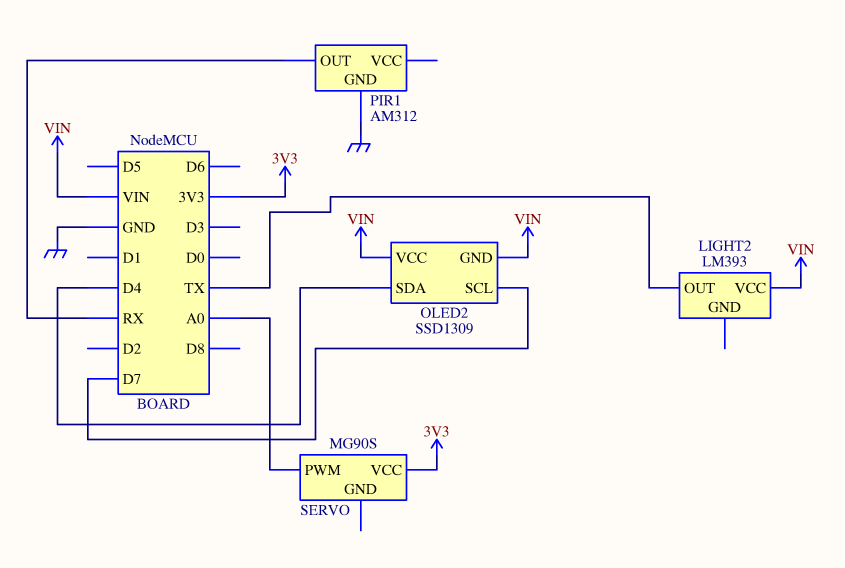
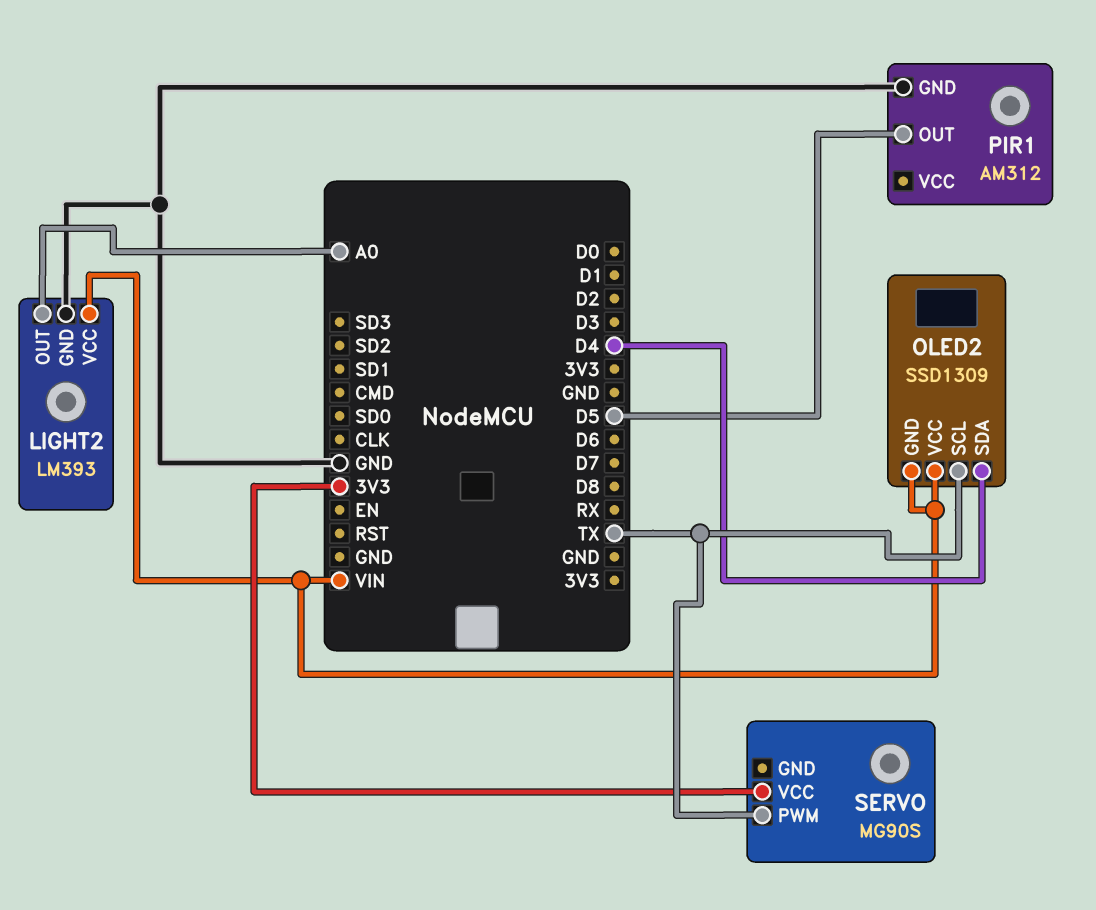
LIGHT2 pin GND: none -> GND
LIGHT2 pin OUT: TX -> A0
OLED2 pin SCL: D7 -> TX
PIR1 pin OUT: RX -> D5
SERVO pin PWM: A0 -> TX

